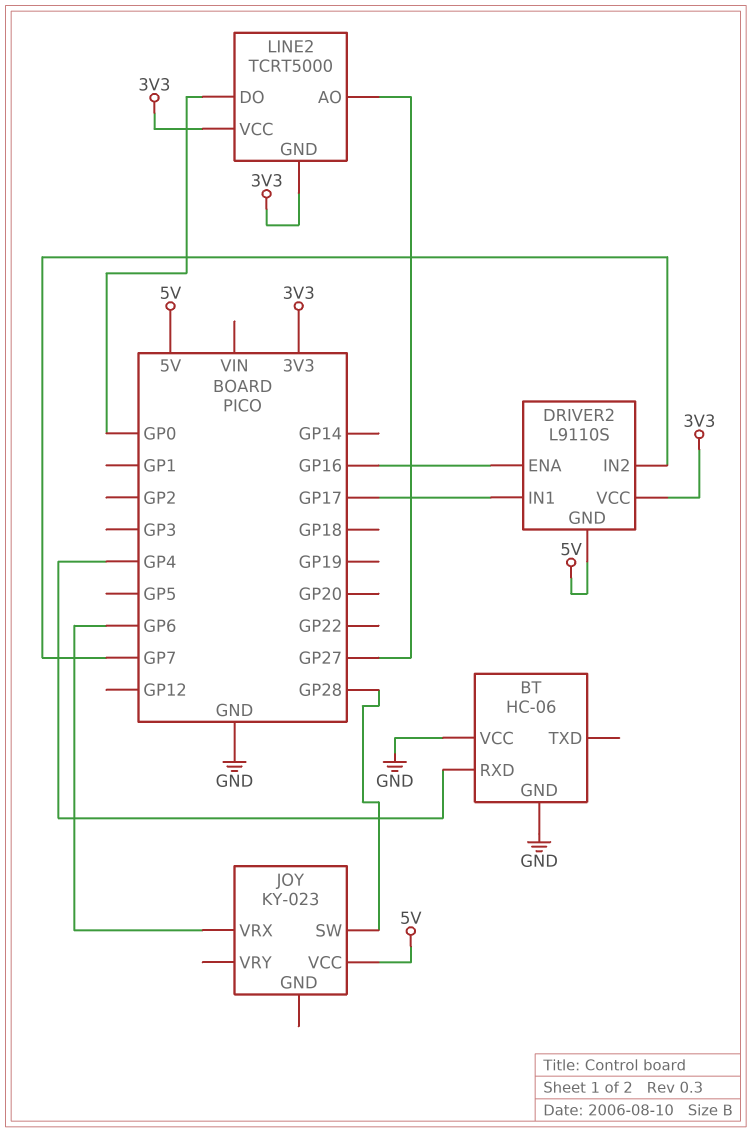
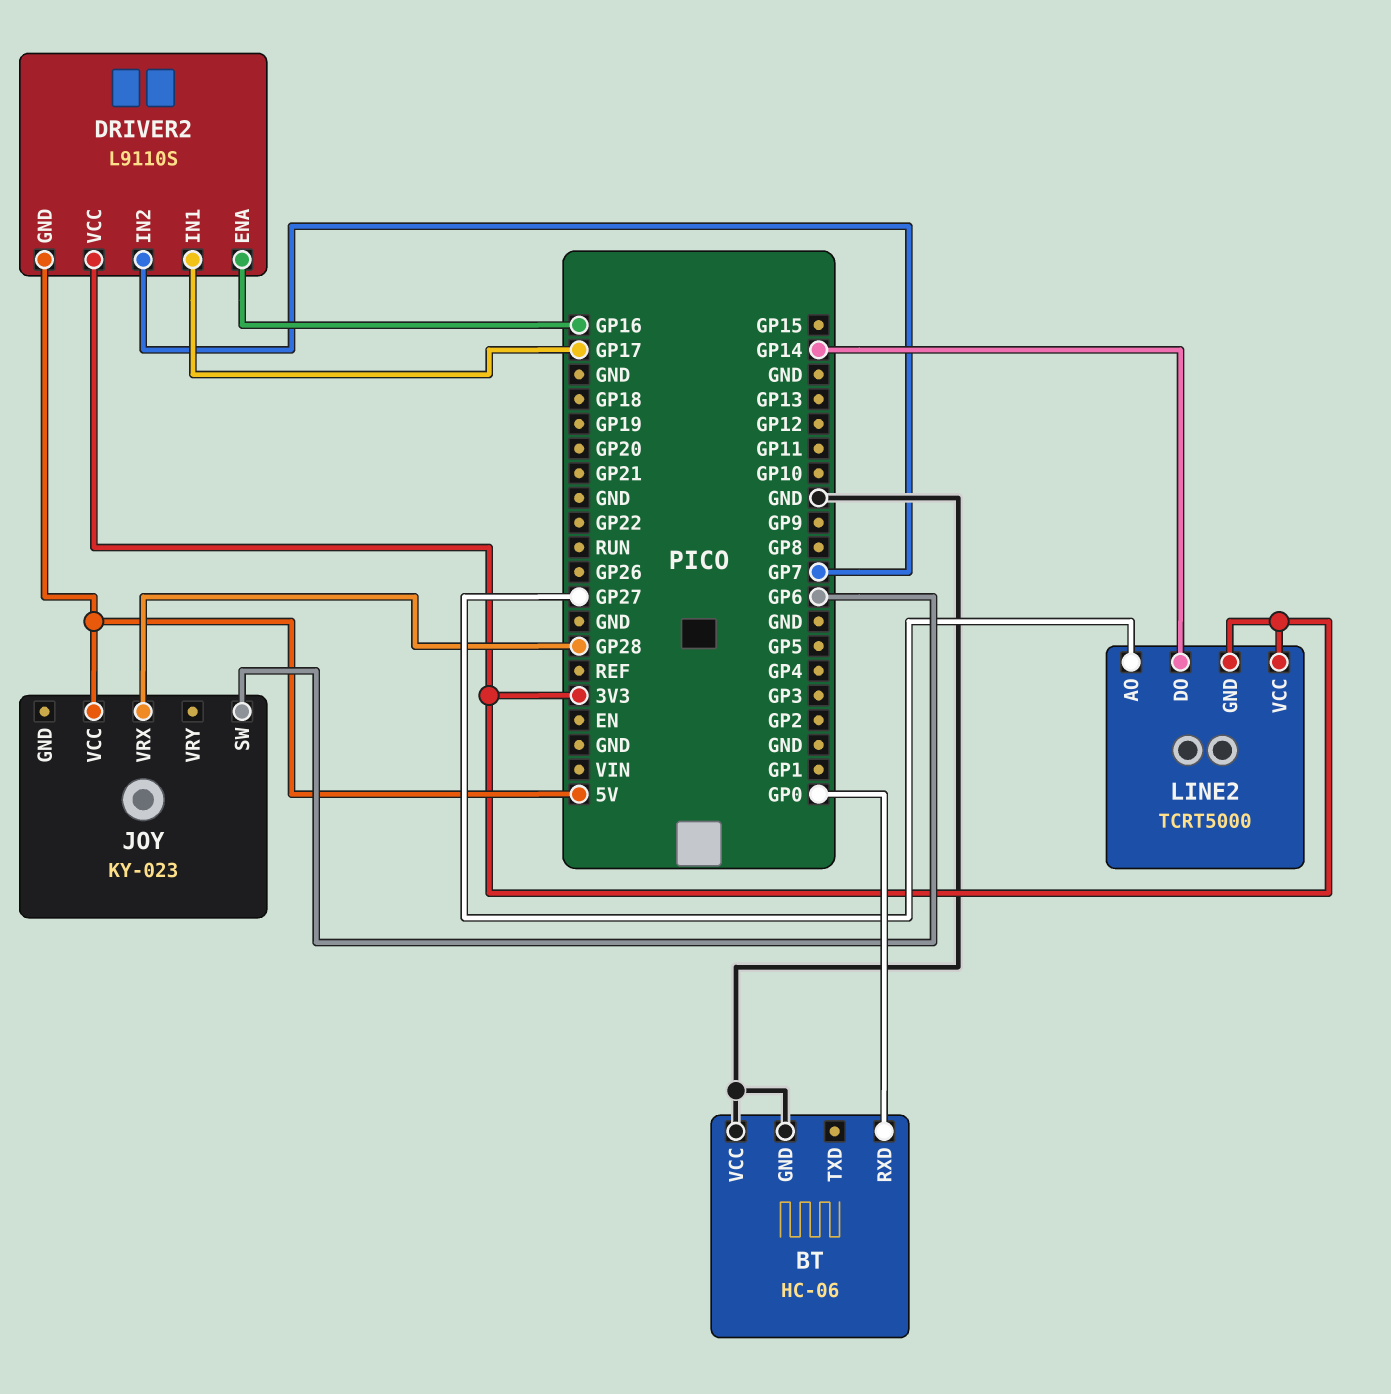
BT pin RXD: GP4 -> GP0
JOY pin SW: GP28 -> GP6
JOY pin VRX: GP6 -> GP28
LINE2 pin DO: GP0 -> GP14

